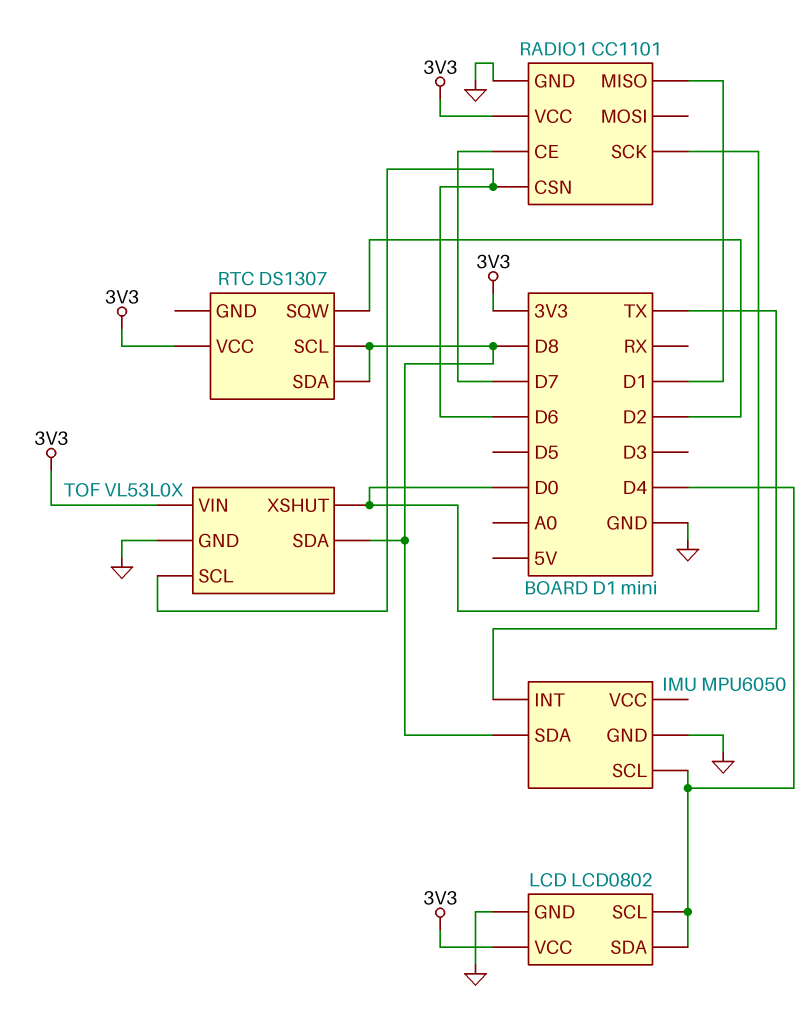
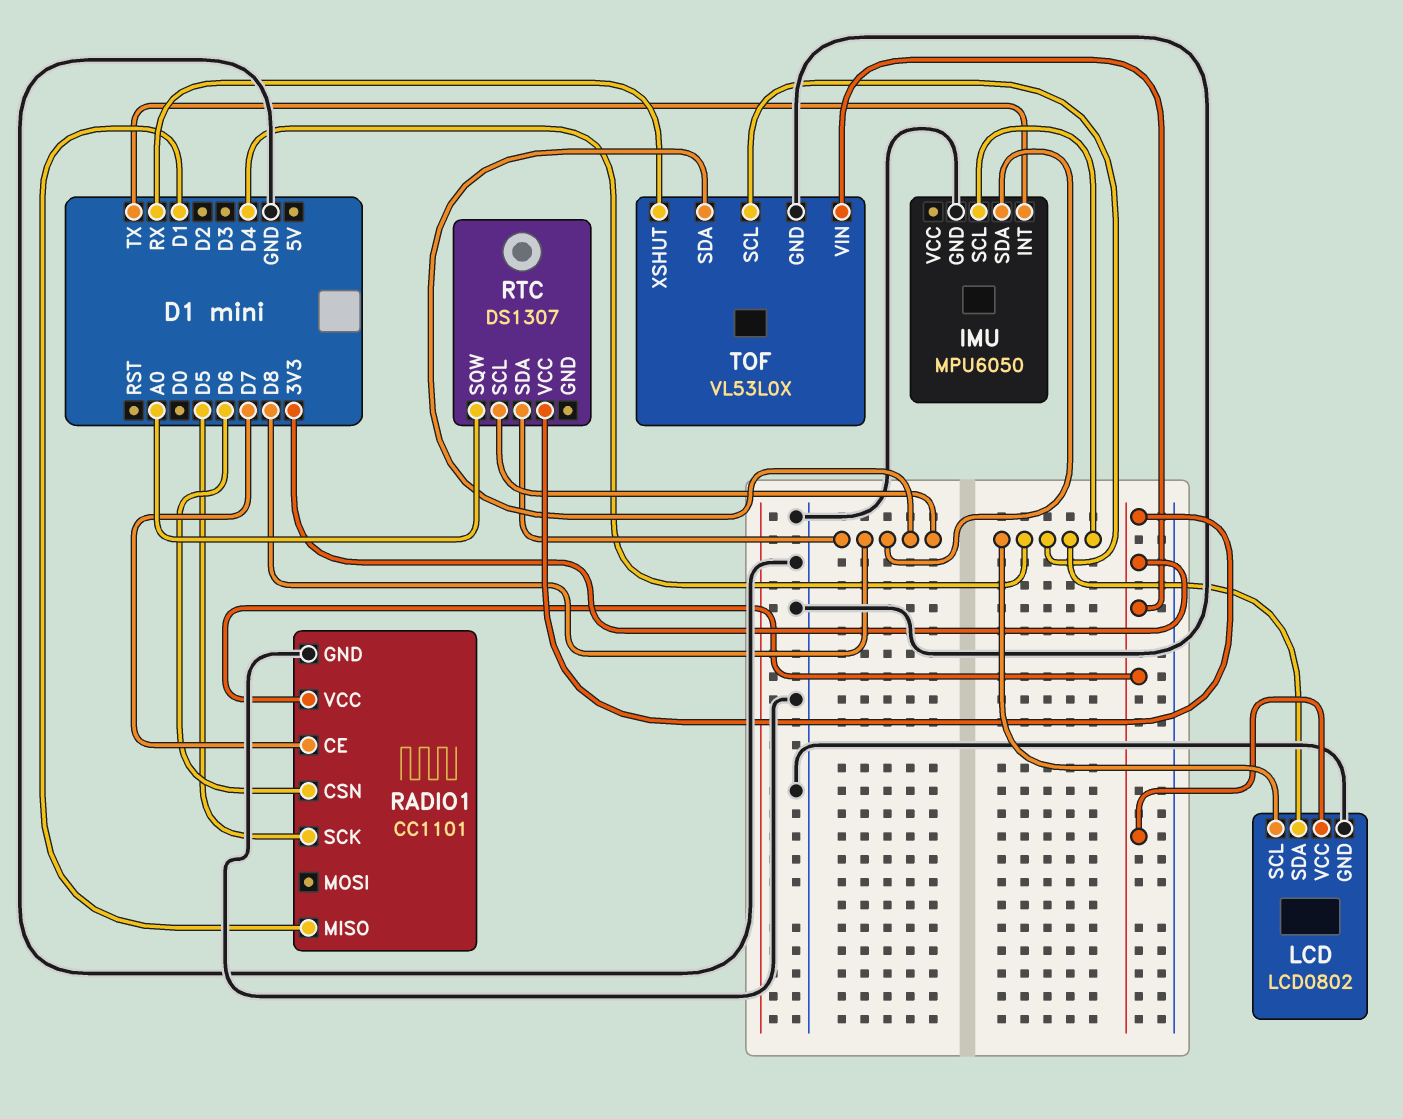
RADIO1 pin SCK: D0 -> D5
RTC pin SQW: D2 -> A0
TOF pin SCL: D6 -> D4
TOF pin XSHUT: D0 -> RX

